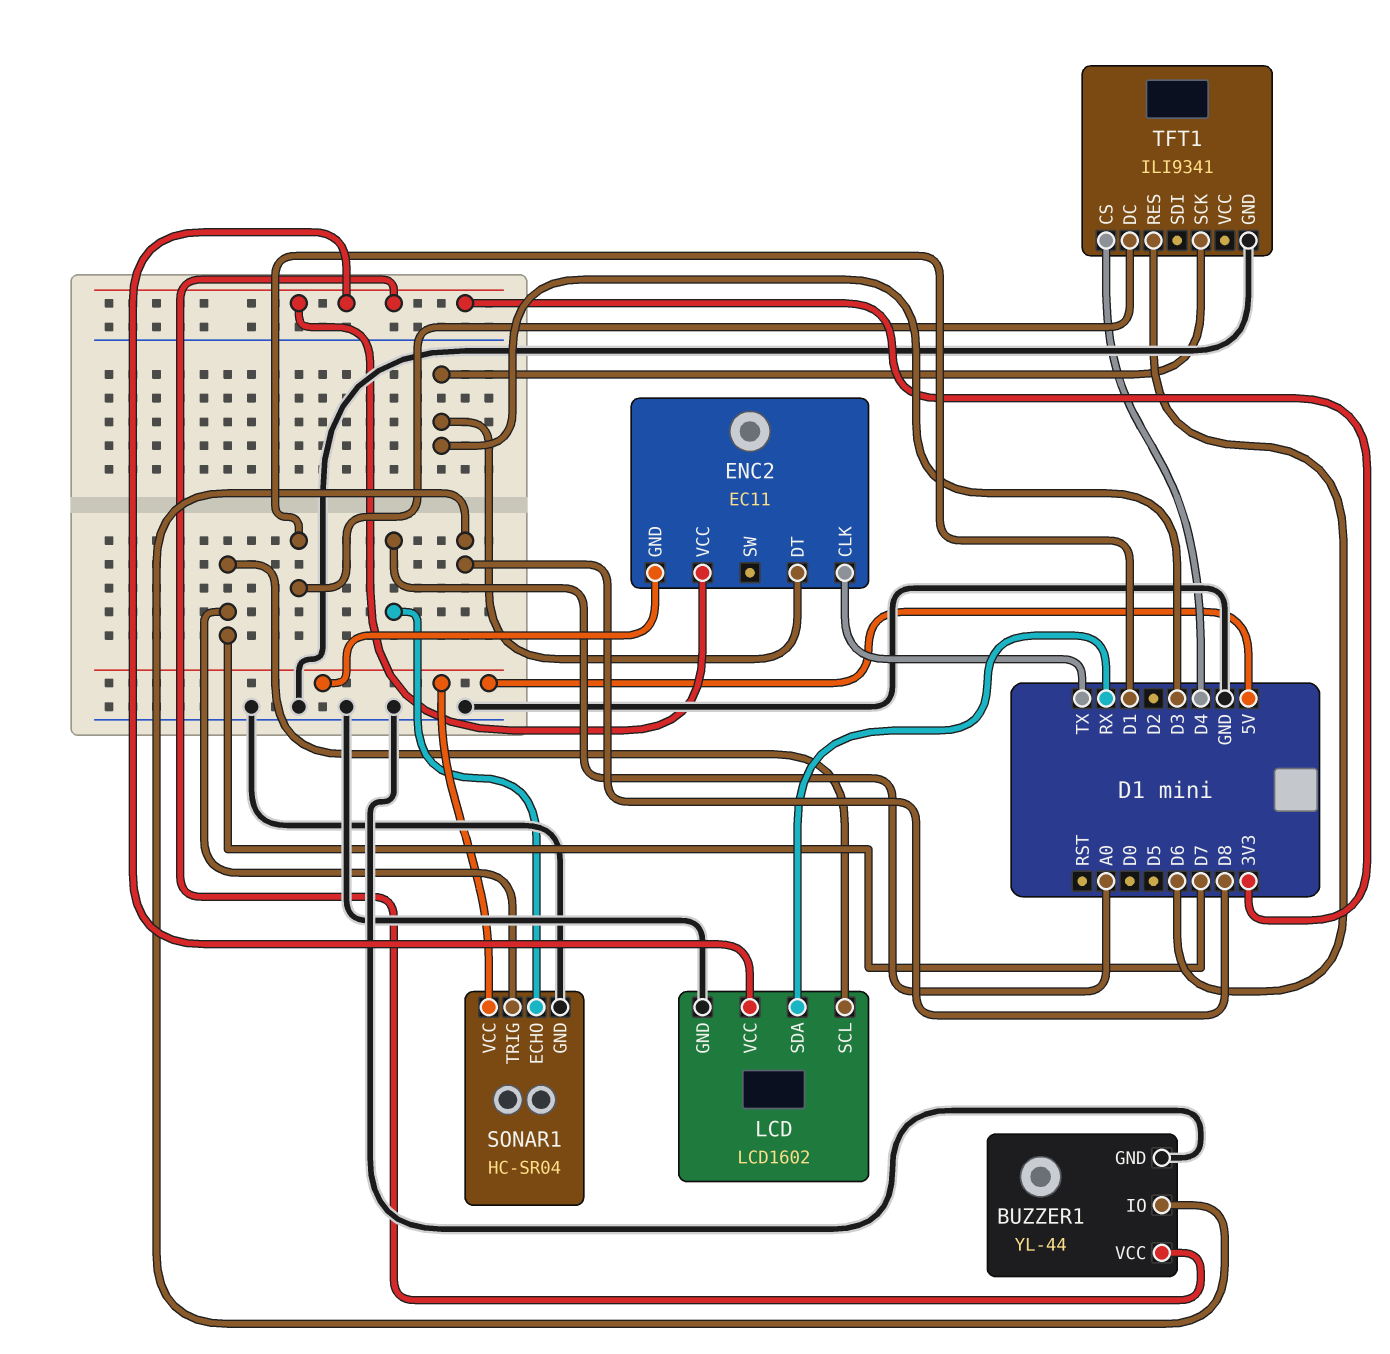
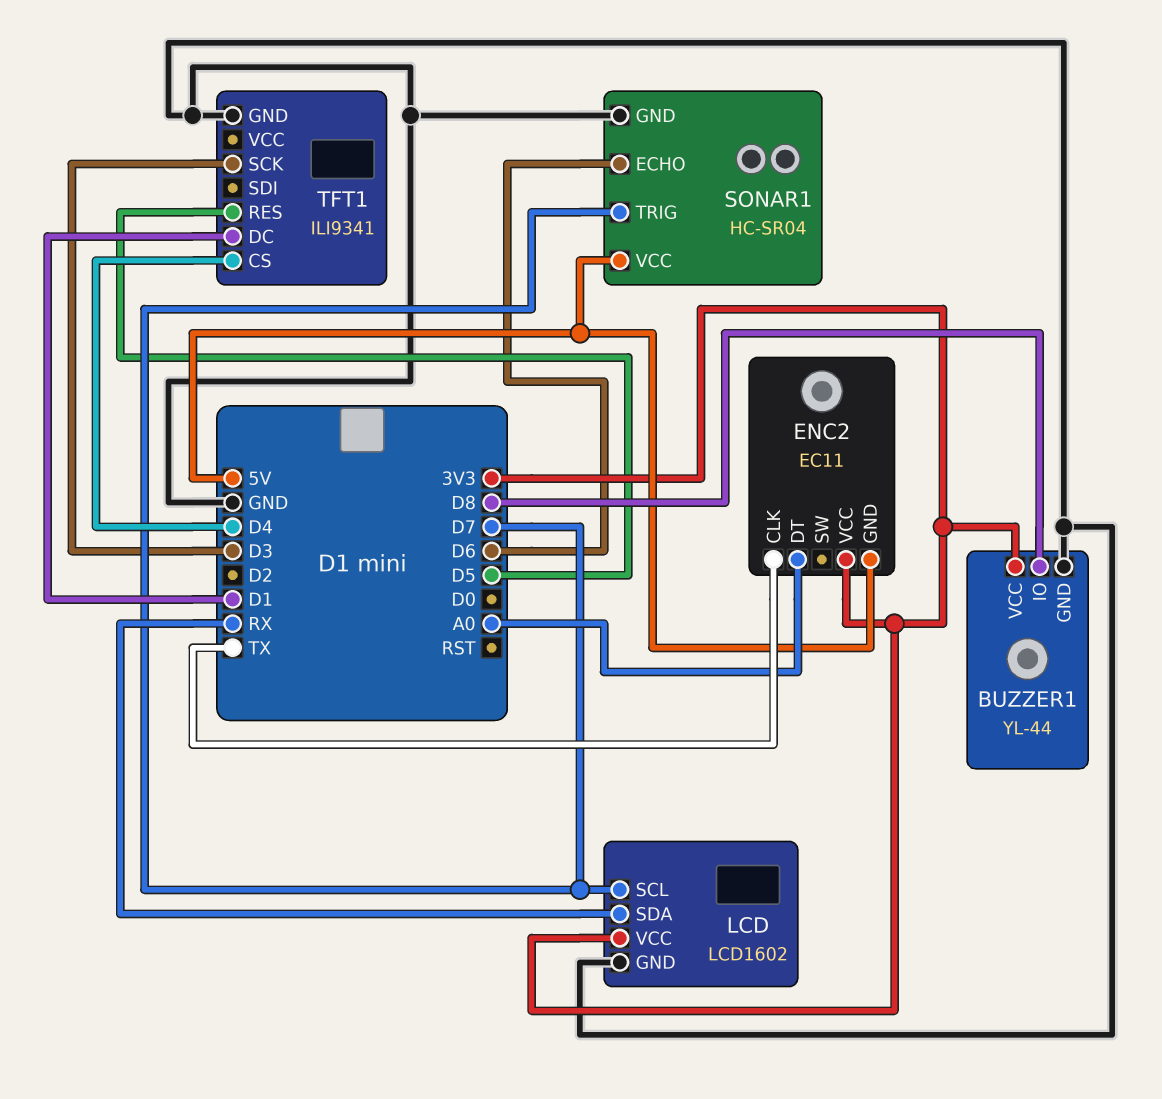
ENC2 pin DT: D3 -> A0
SONAR1 pin ECHO: A0 -> D6
TFT1 pin RES: D6 -> D5

